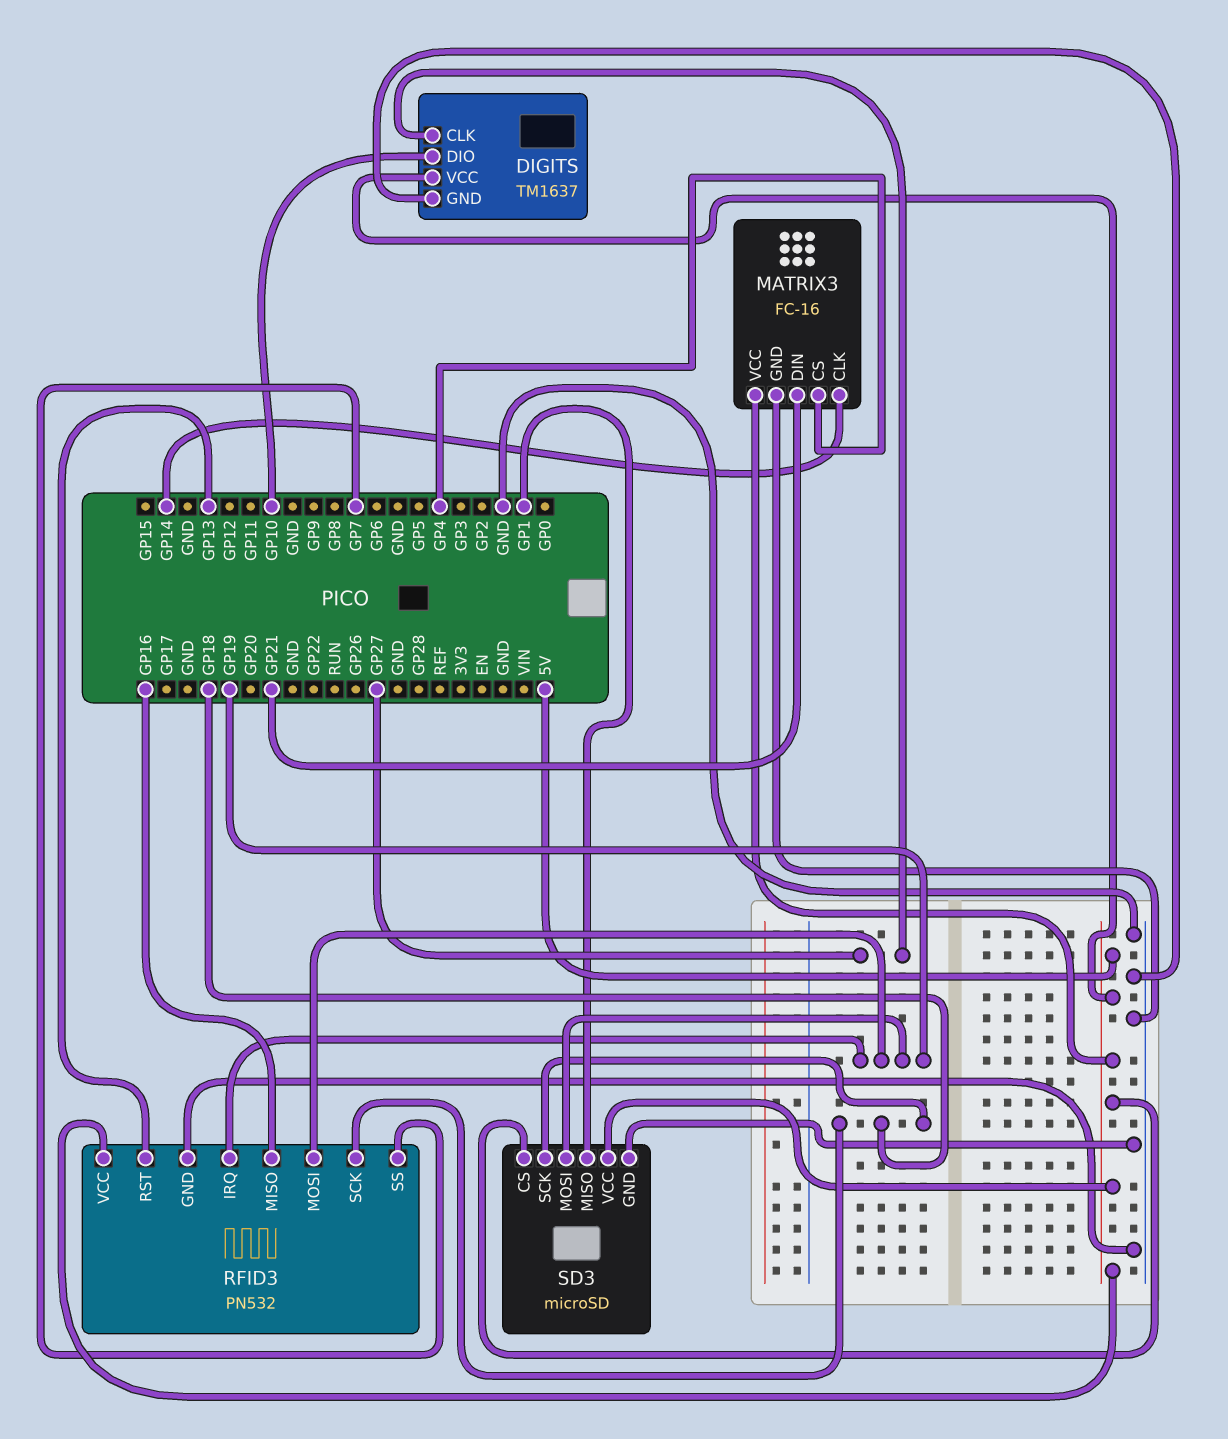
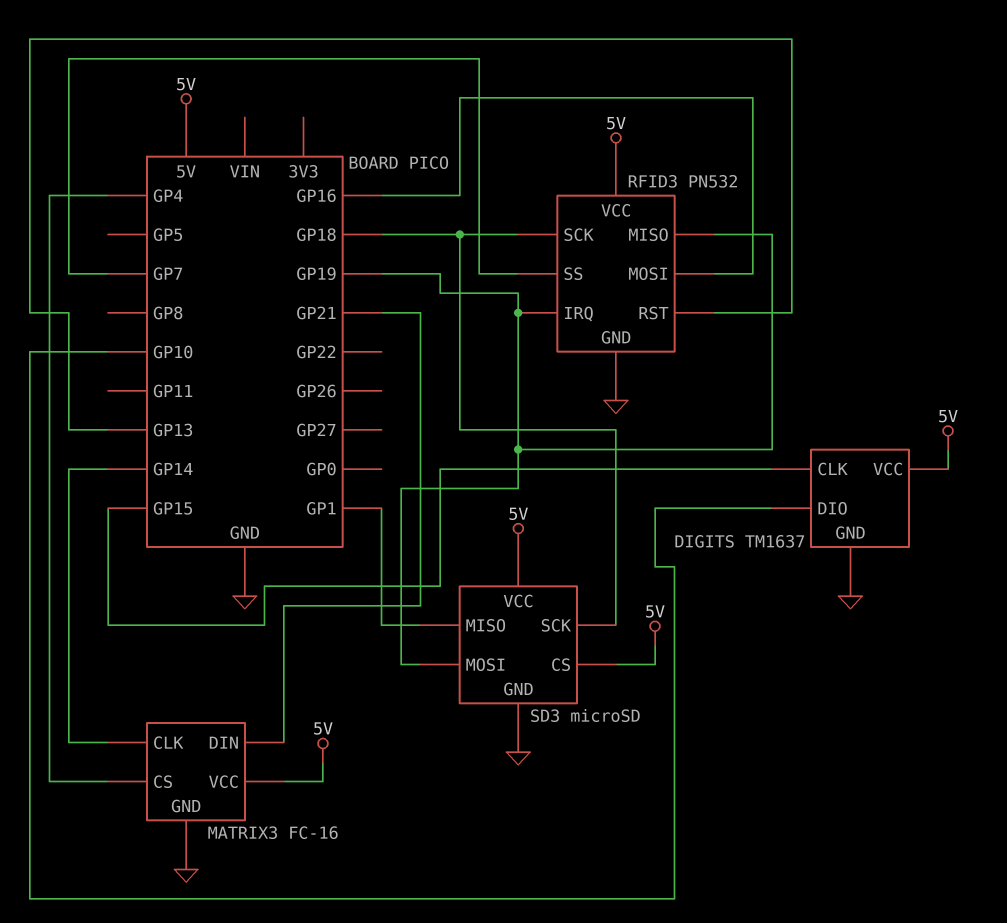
DIGITS pin CLK: GP27 -> GP15
RFID3 pin MISO: GP16 -> GP19
RFID3 pin MOSI: GP19 -> GP16

